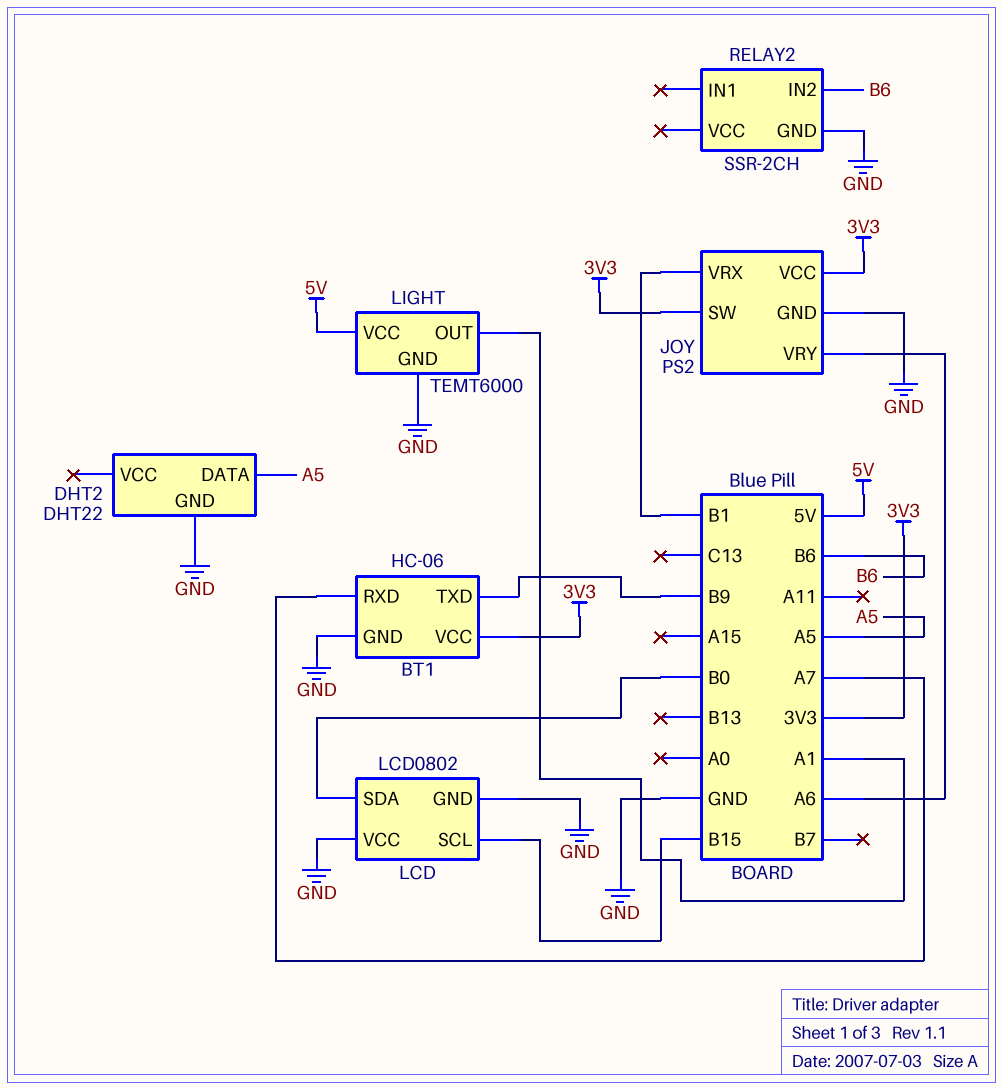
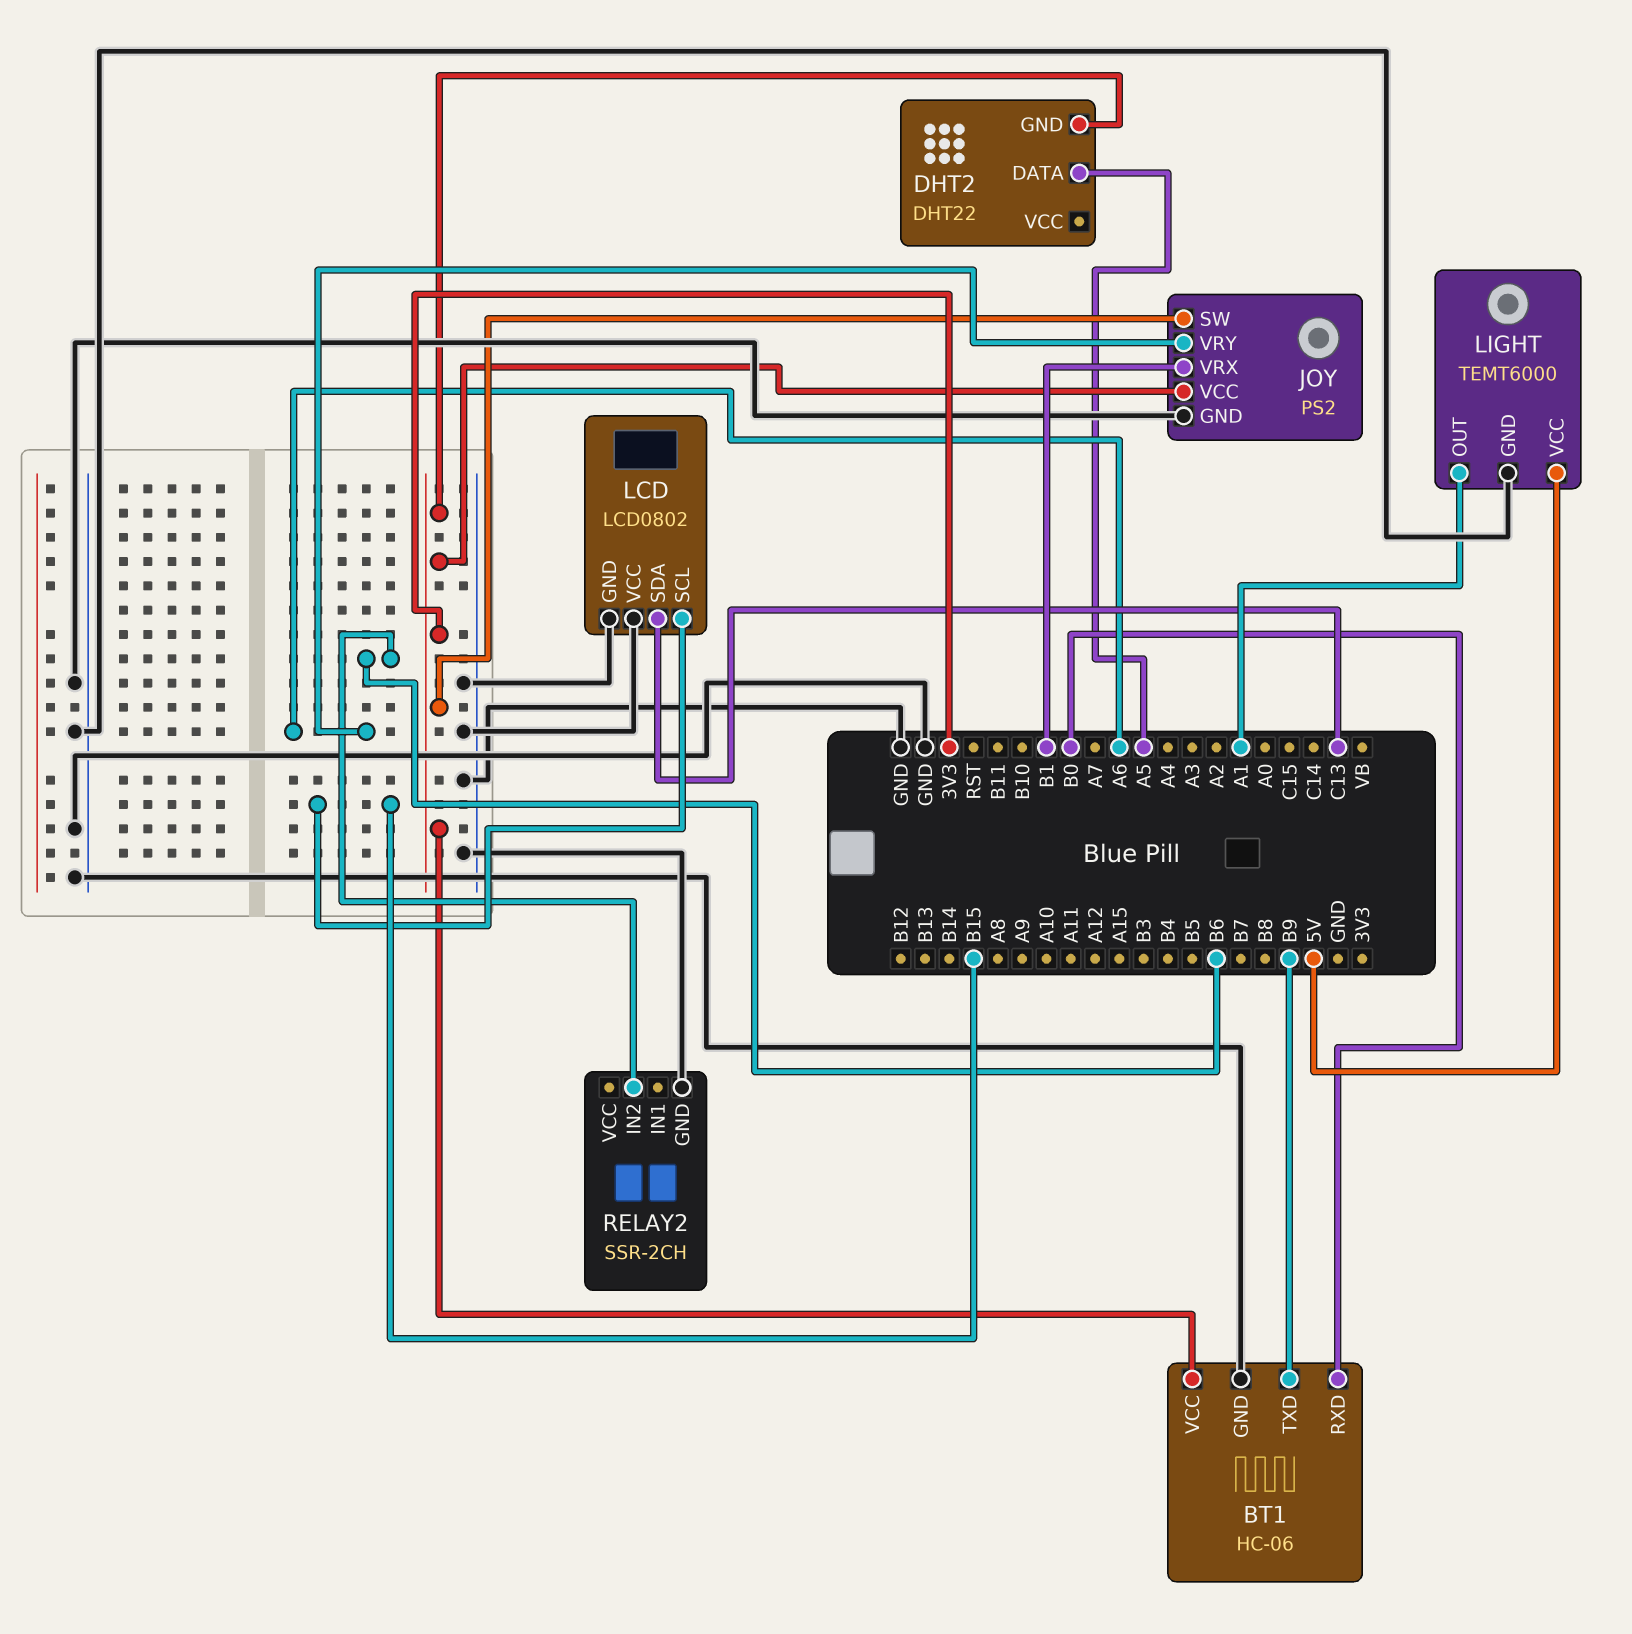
BT1 pin RXD: A7 -> B0
DHT2 pin GND: GND -> 3V3
LCD pin SDA: B0 -> C13

